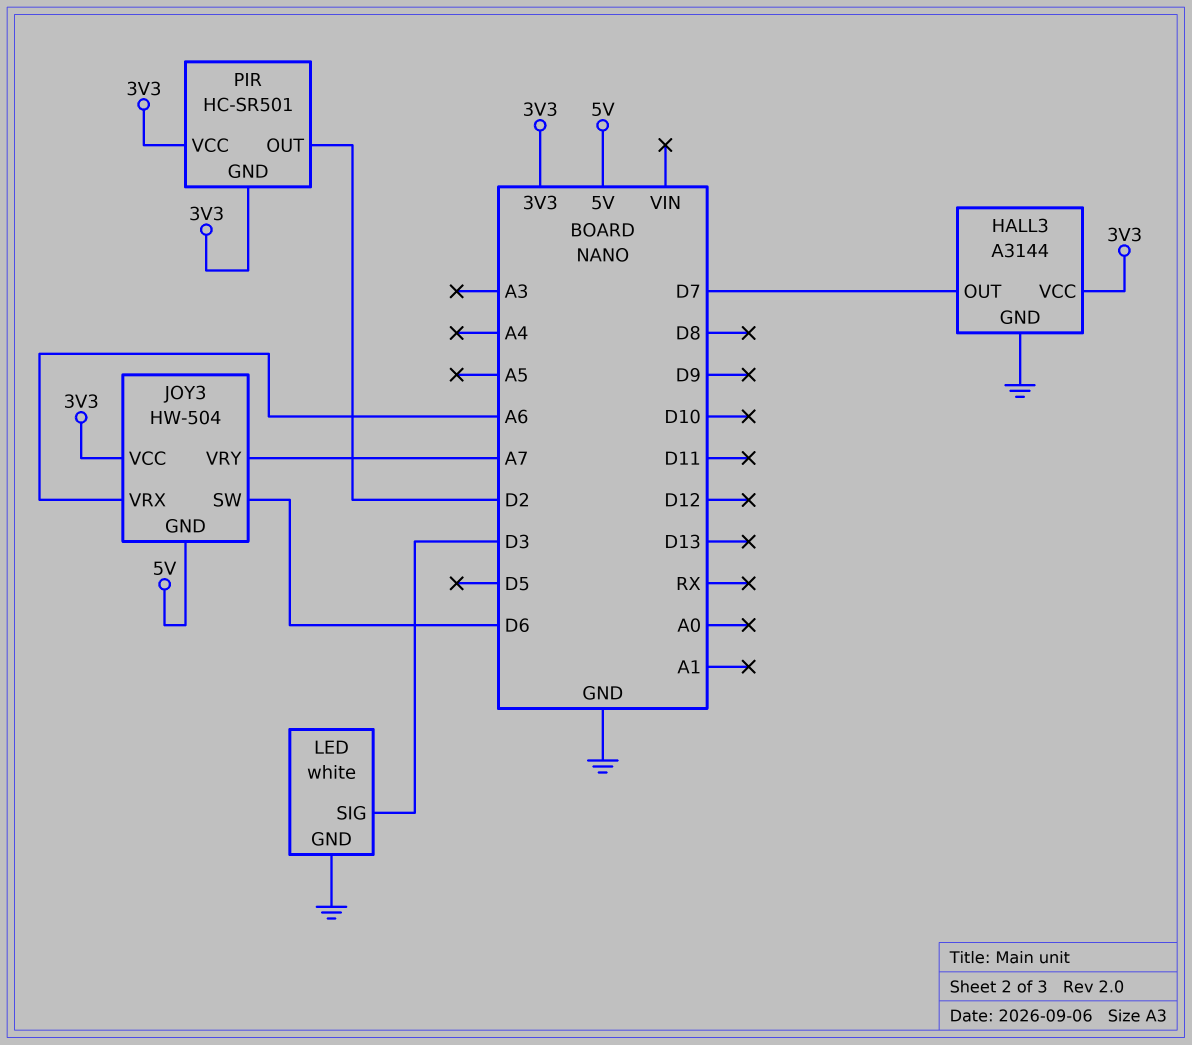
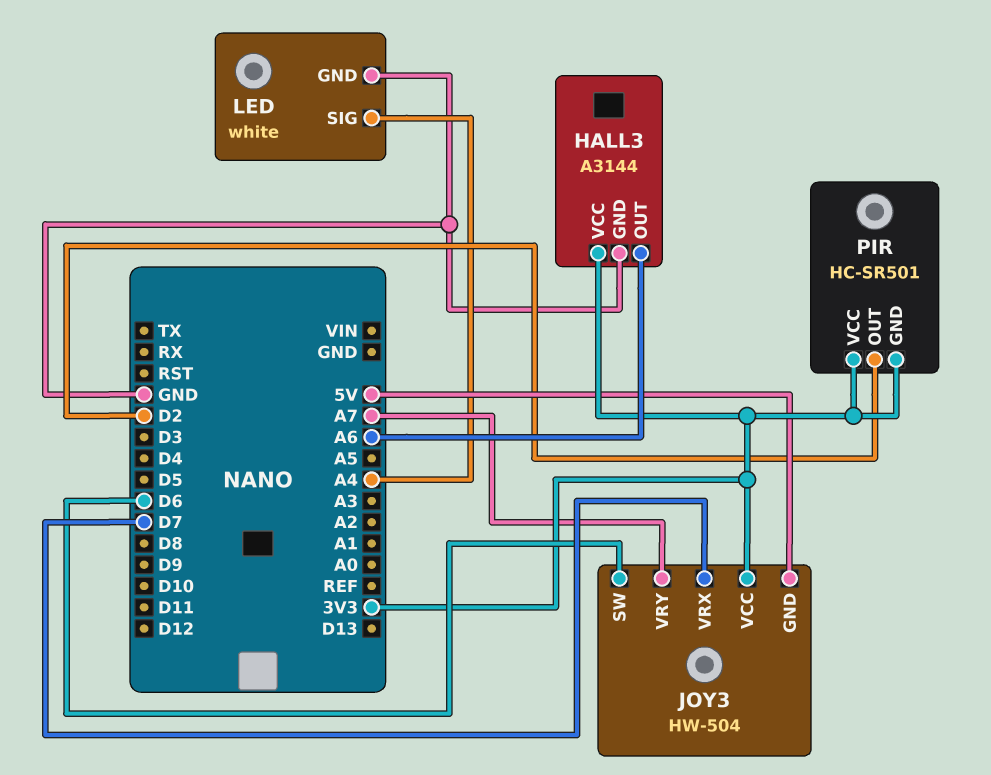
HALL3 pin OUT: D7 -> A6
JOY3 pin VRX: A6 -> D7
LED pin SIG: D3 -> A4

